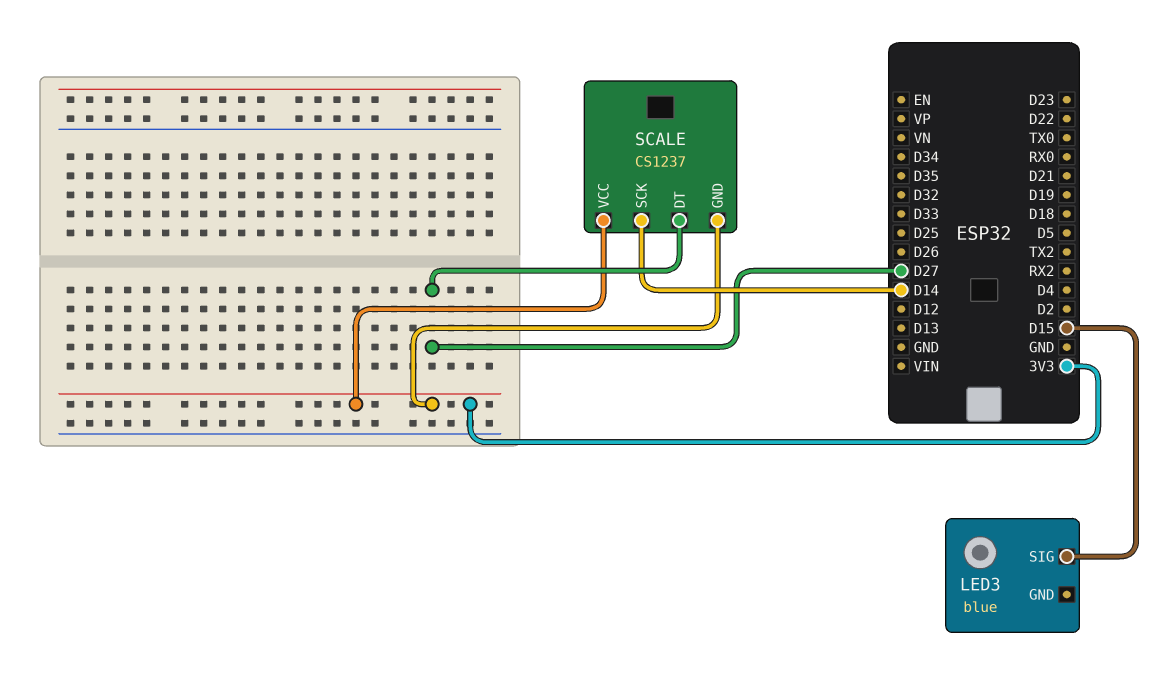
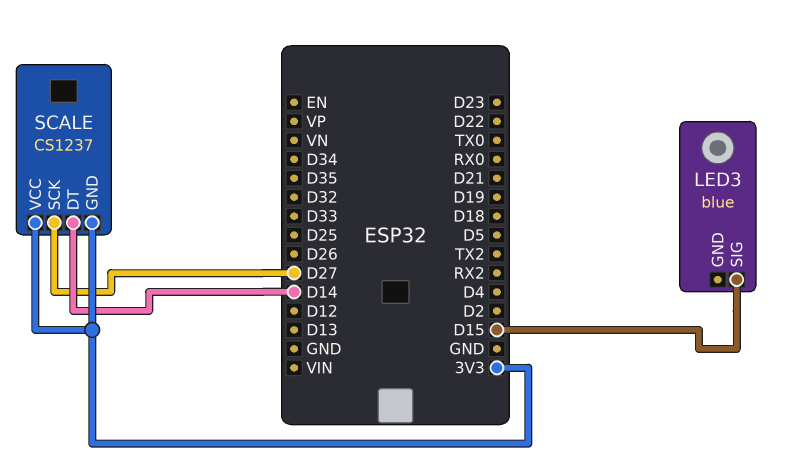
SCALE pin DT: D27 -> D14
SCALE pin SCK: D14 -> D27

